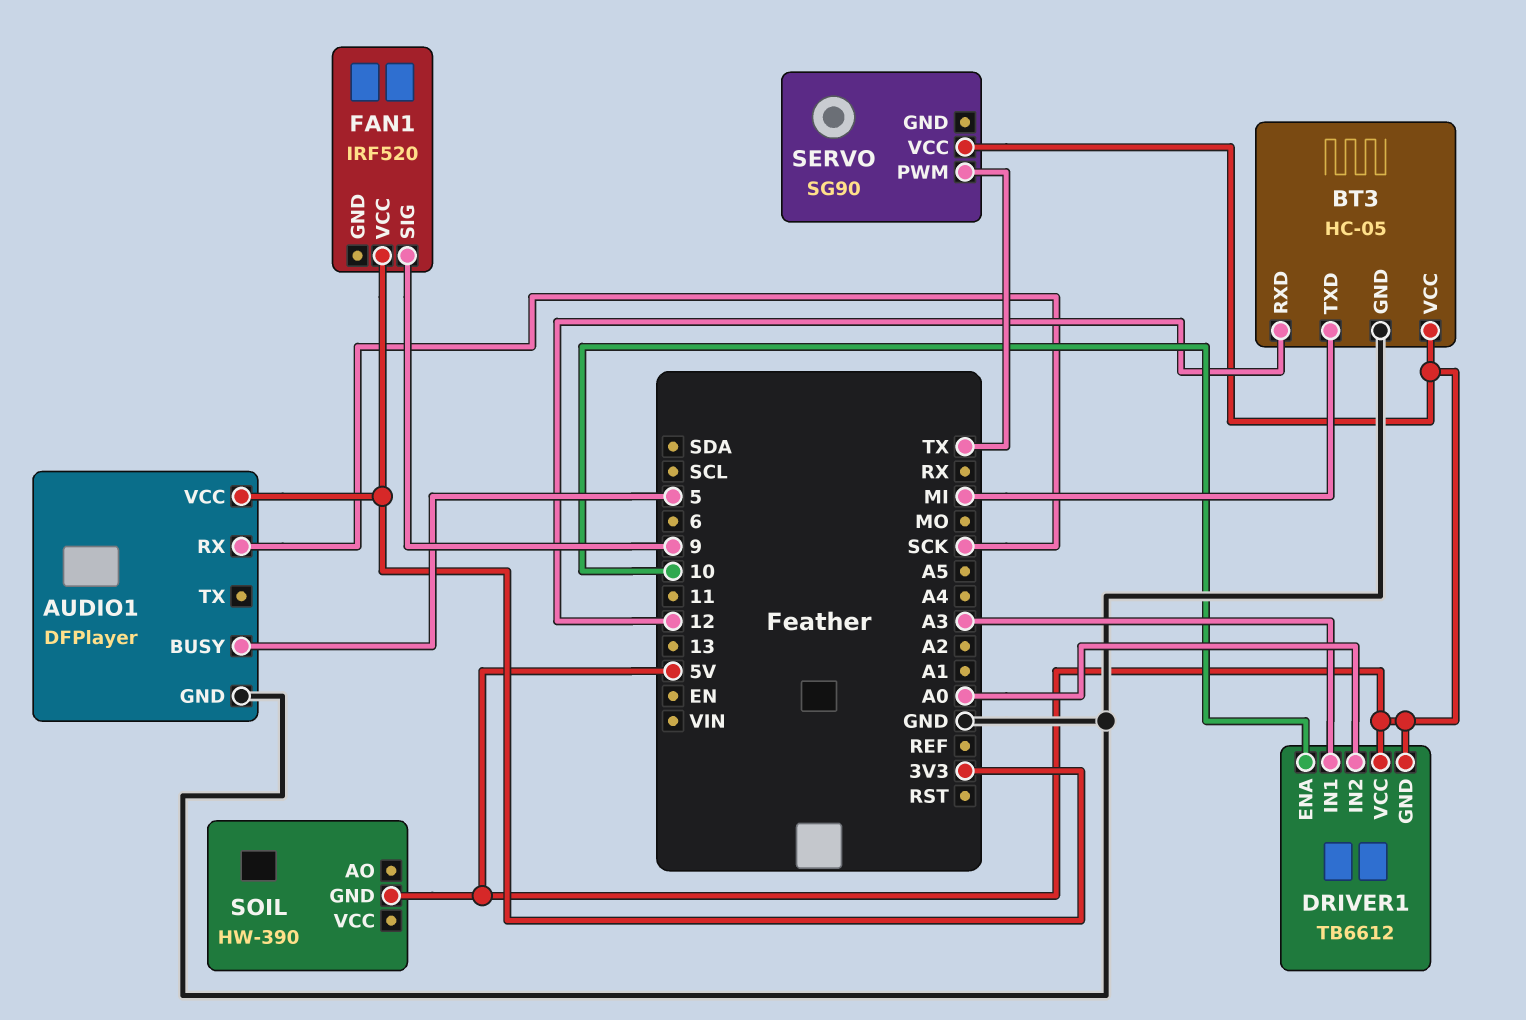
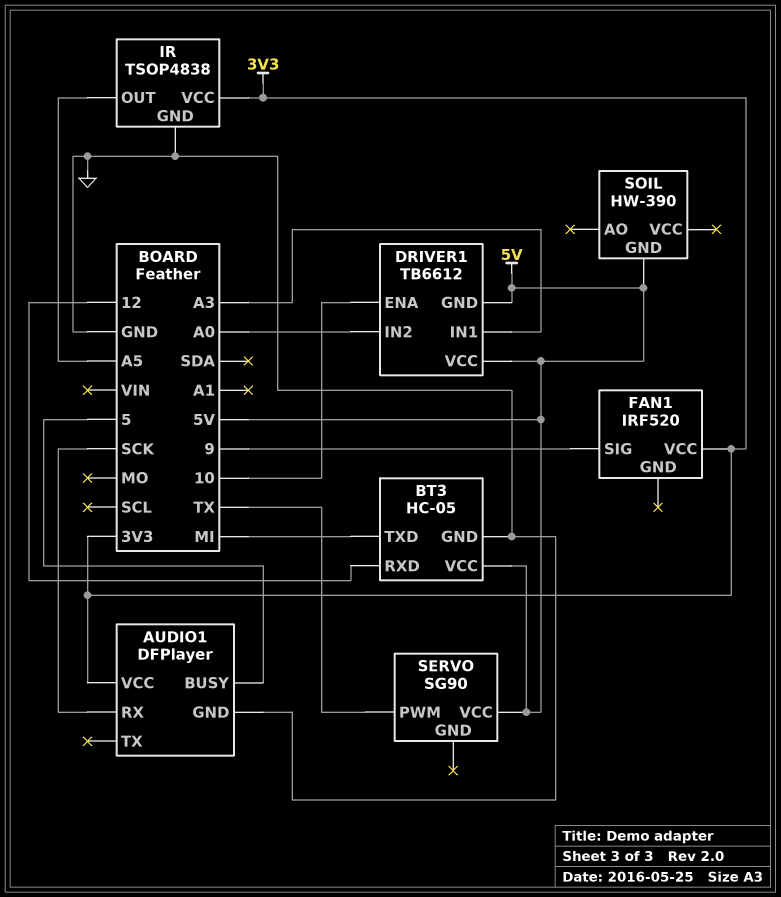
IR: none -> TSOP4838
IR pin GND: none -> GND
IR pin OUT: none -> A5
IR pin VCC: none -> 3V3

